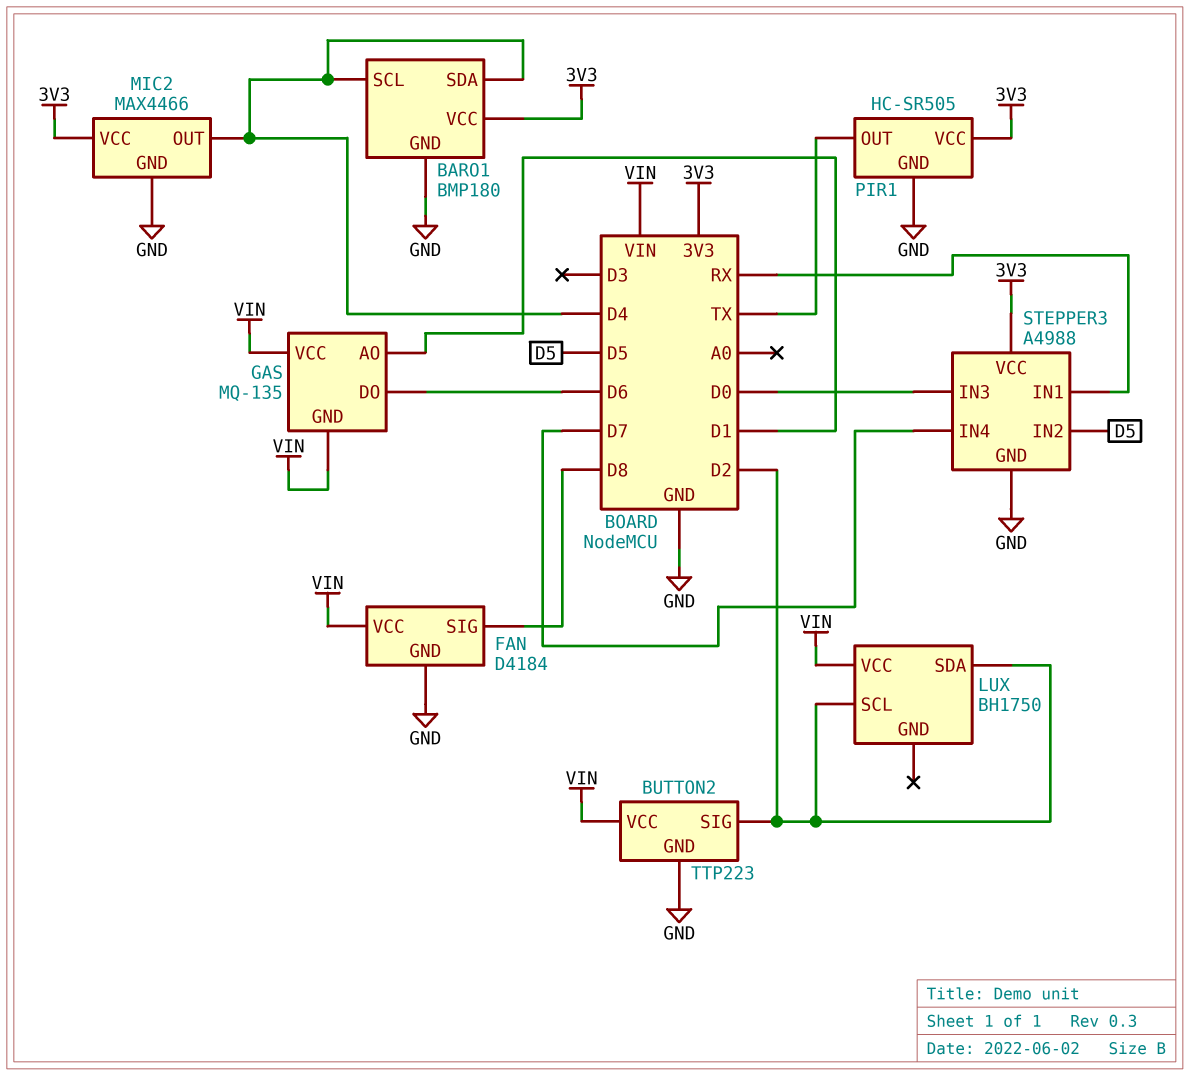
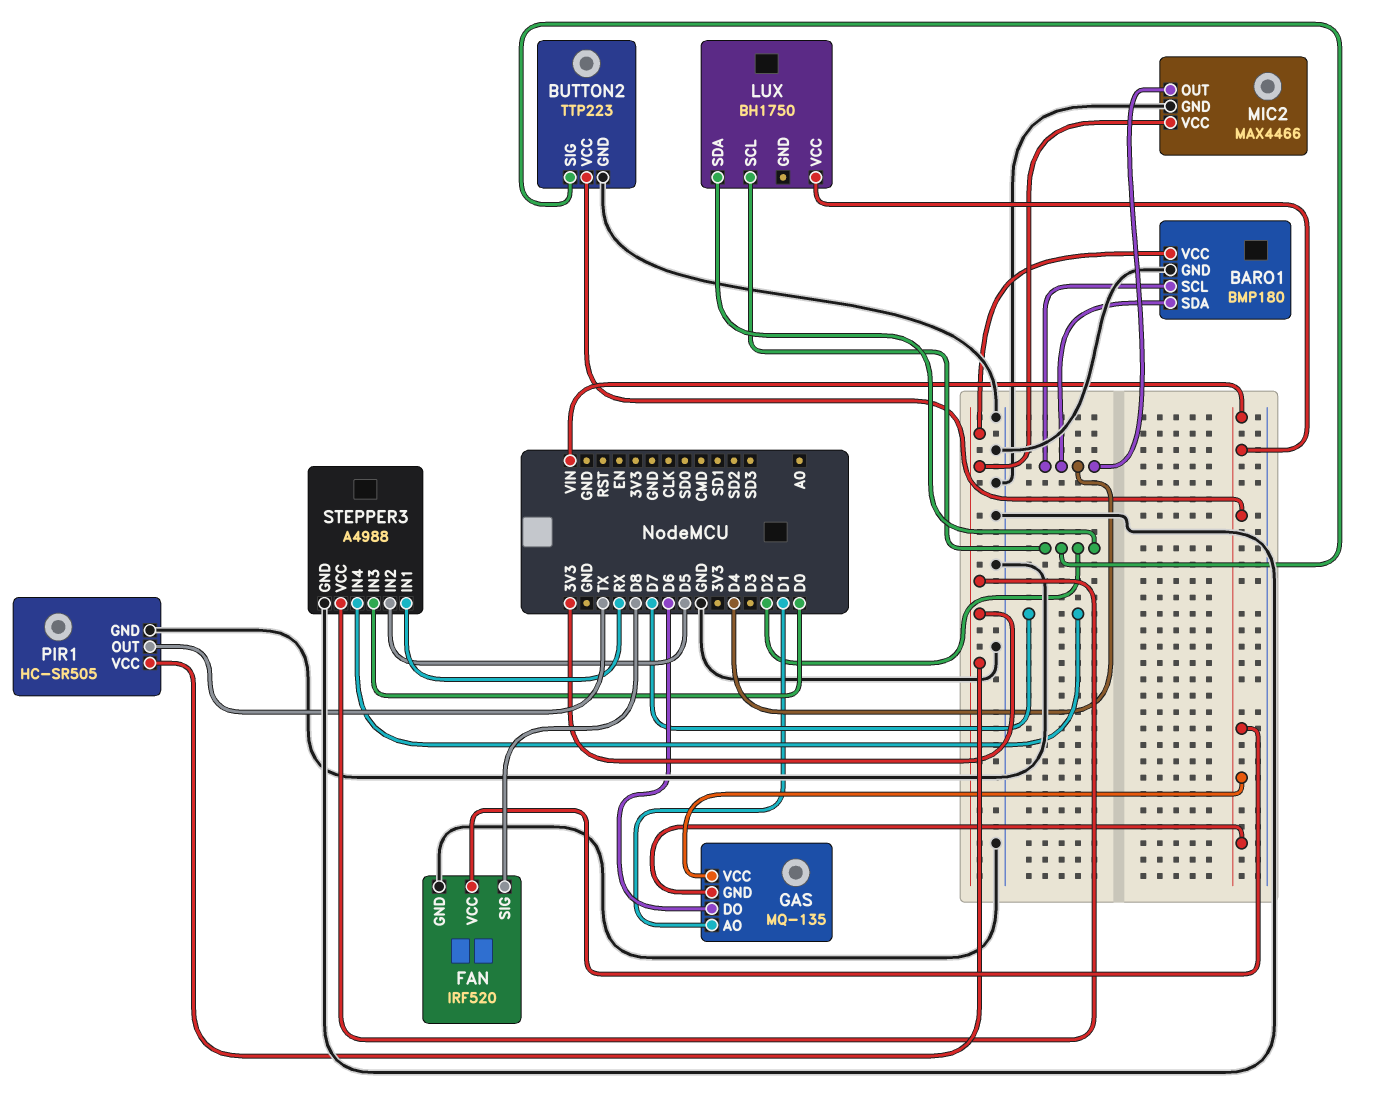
FAN: D4184 -> IRF520

